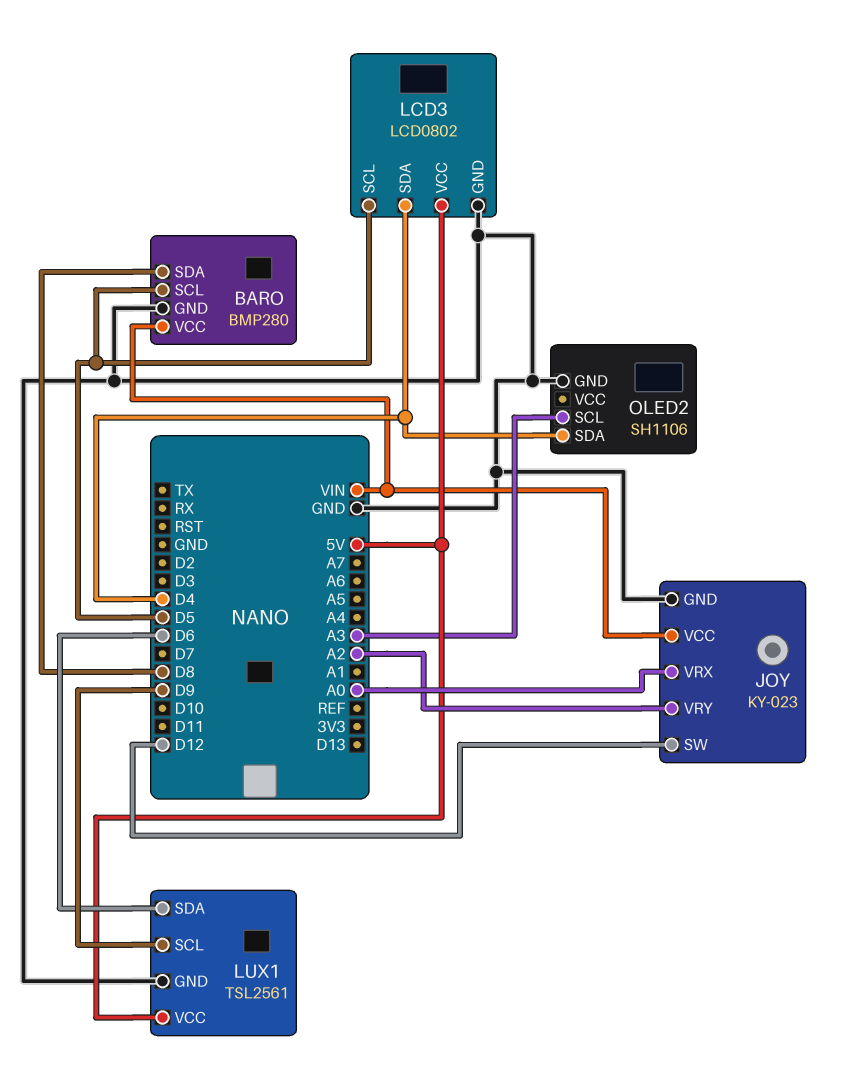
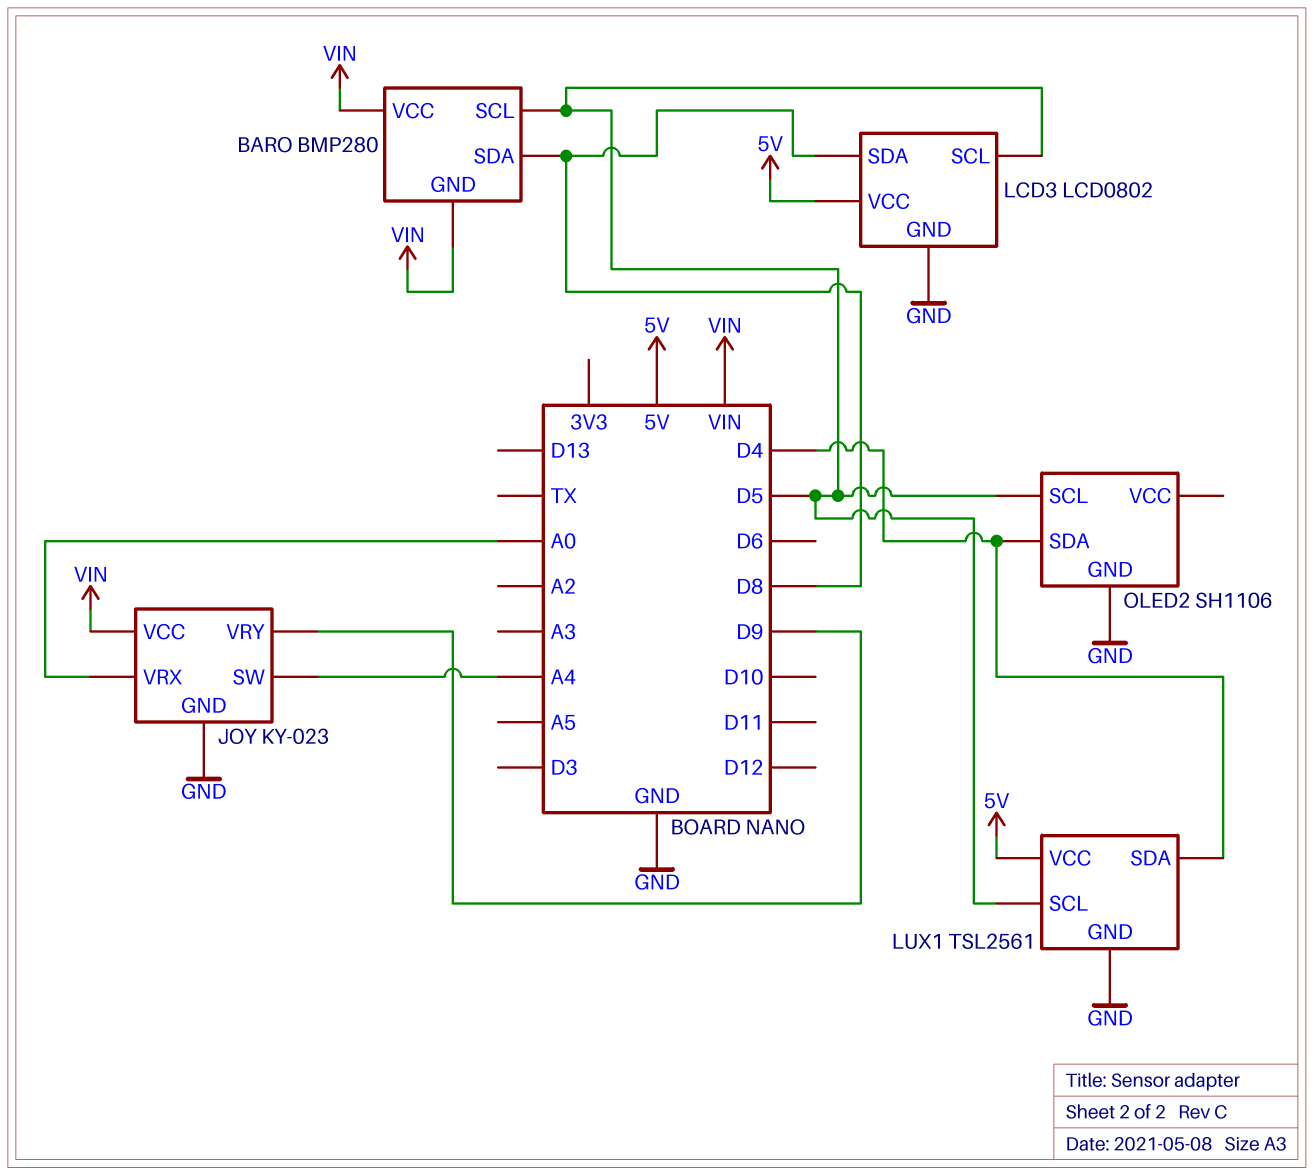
BARO pin GND: GND -> VIN
JOY pin SW: D12 -> A4
JOY pin VRY: A2 -> D9
LCD3 pin SDA: D4 -> D8
LUX1 pin SCL: D9 -> D5
LUX1 pin SDA: D6 -> D4
OLED2 pin SCL: A3 -> D5

